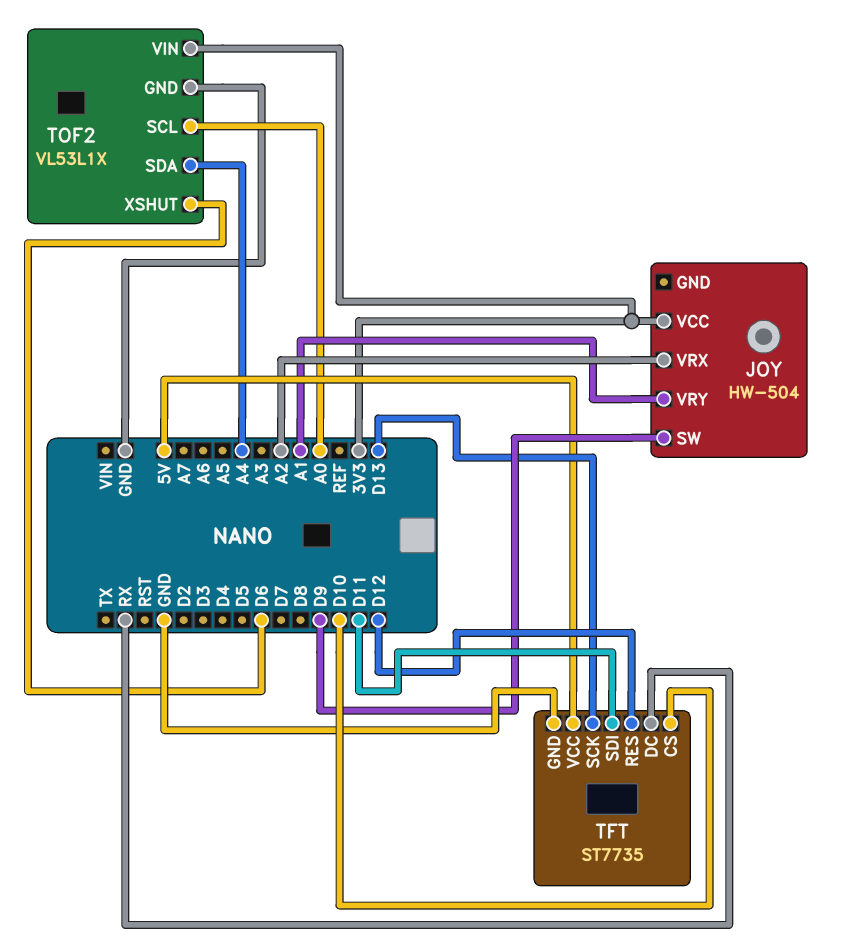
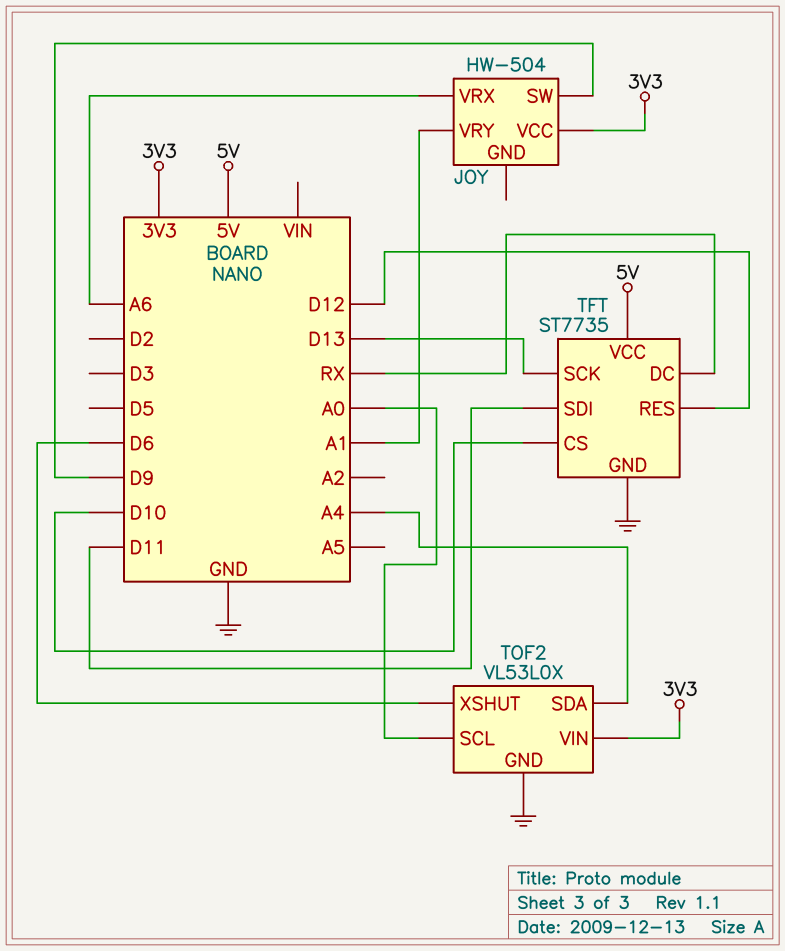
JOY pin VRX: A2 -> A6
TOF2: VL53L1X -> VL53L0X

